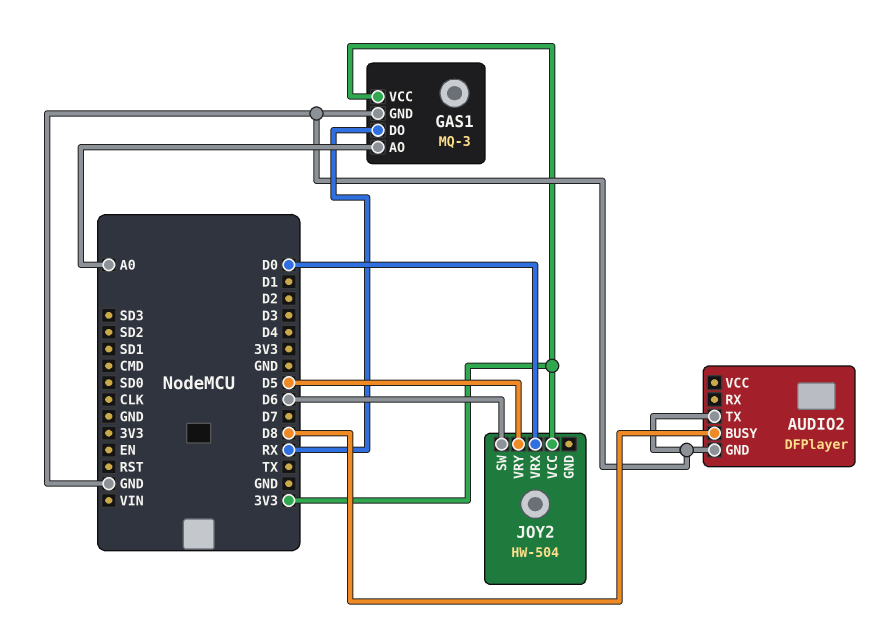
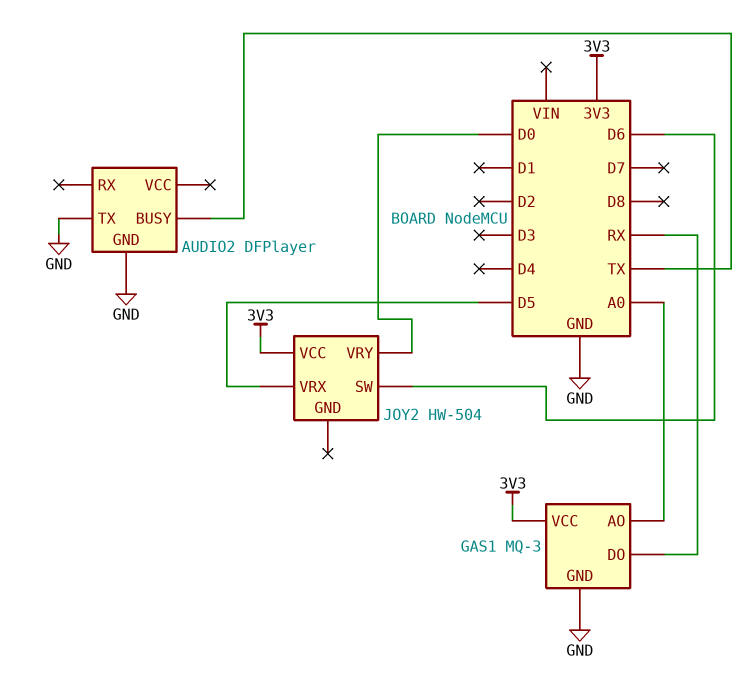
AUDIO2 pin BUSY: D8 -> TX
JOY2 pin VRX: D0 -> D5
JOY2 pin VRY: D5 -> D0

